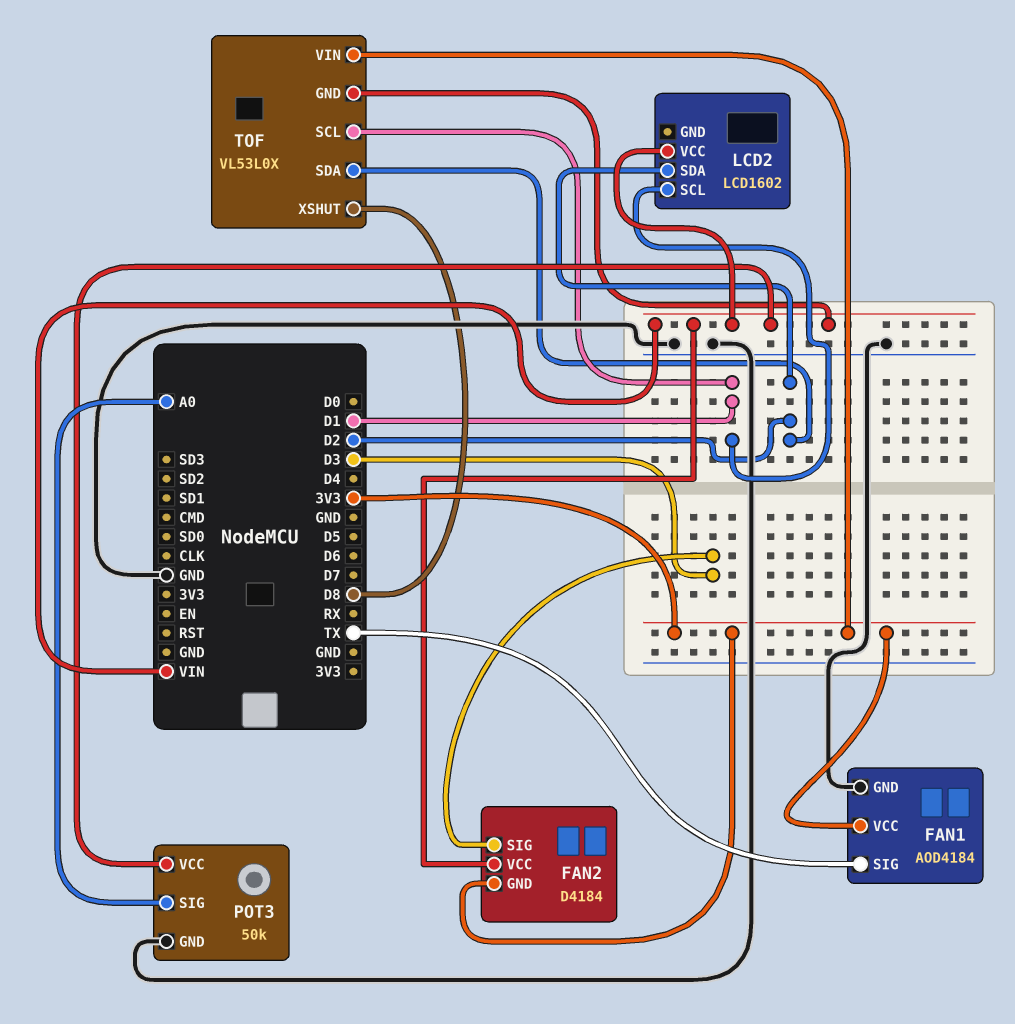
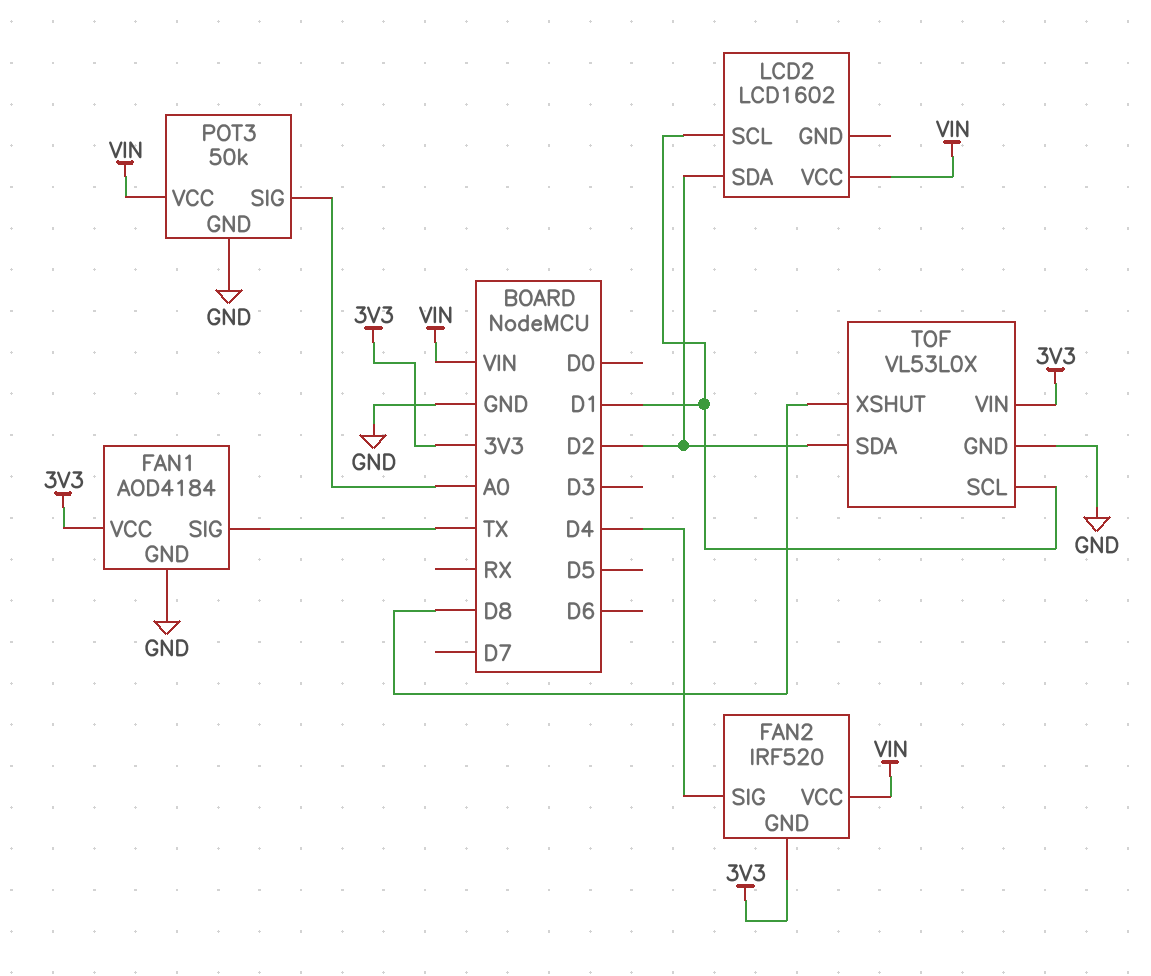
FAN2: D4184 -> IRF520
FAN2 pin SIG: D3 -> D4
TOF pin GND: VIN -> GND

